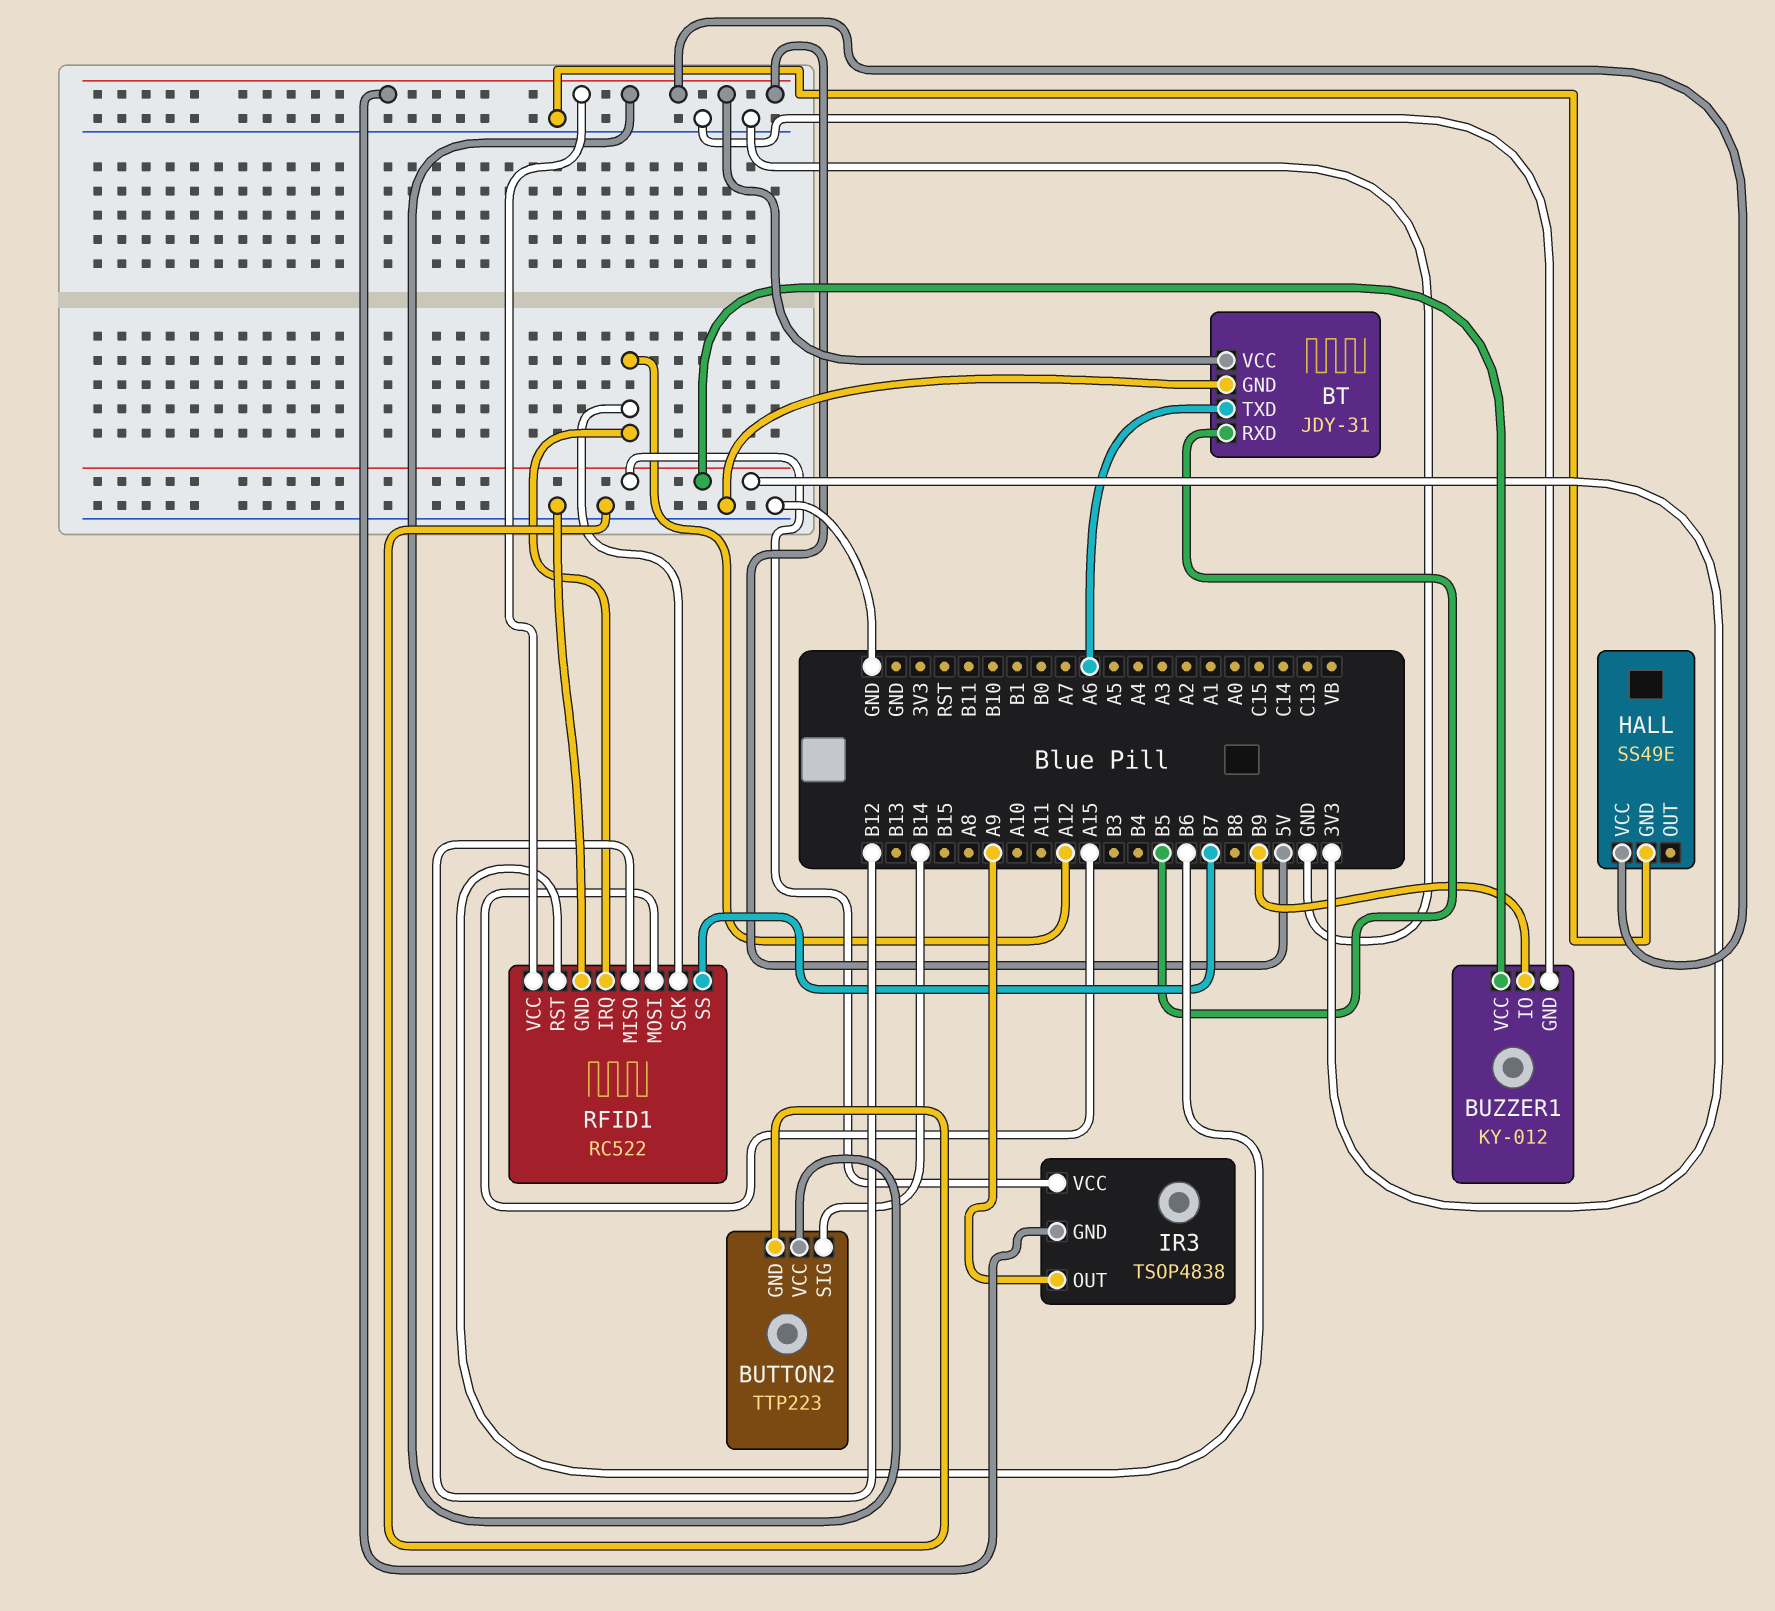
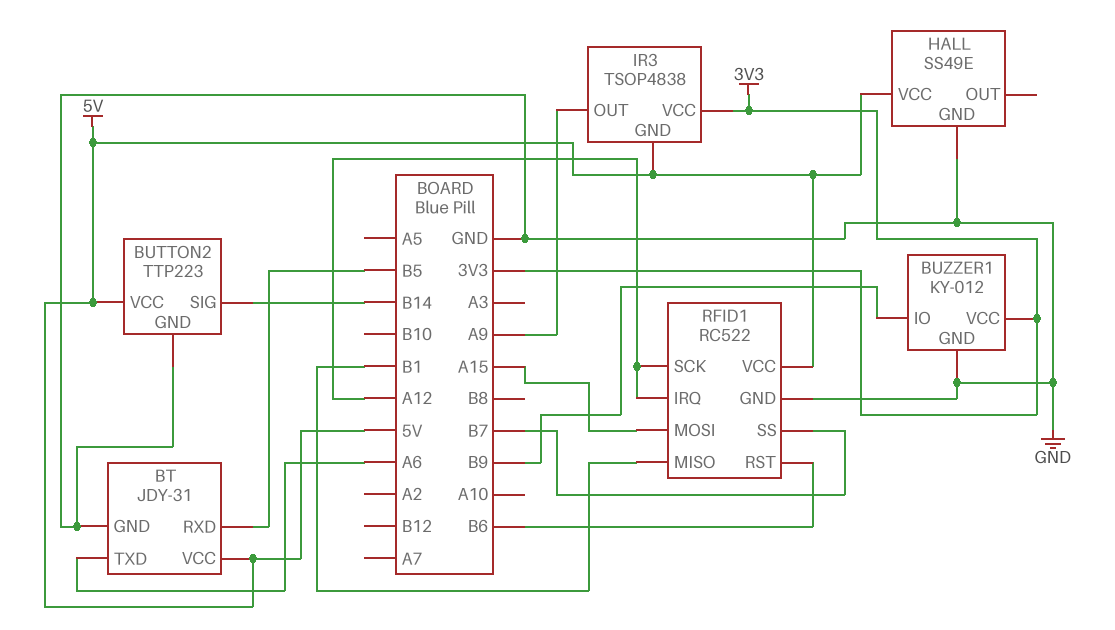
RFID1 pin MISO: B12 -> B1

